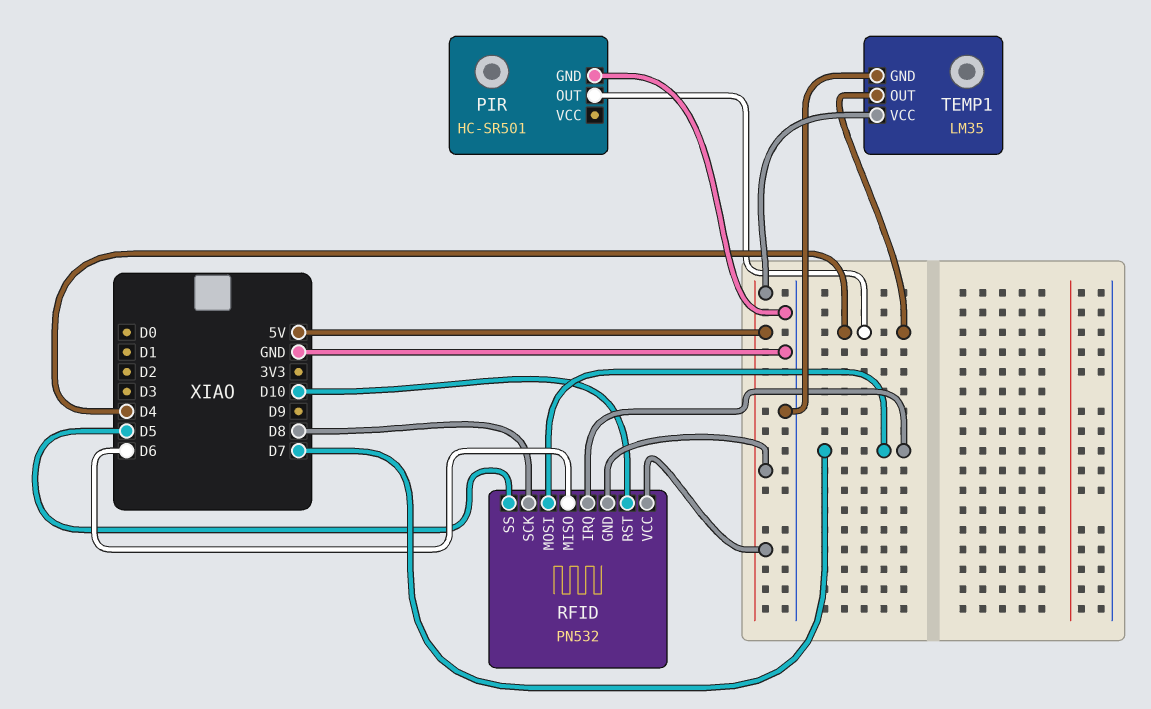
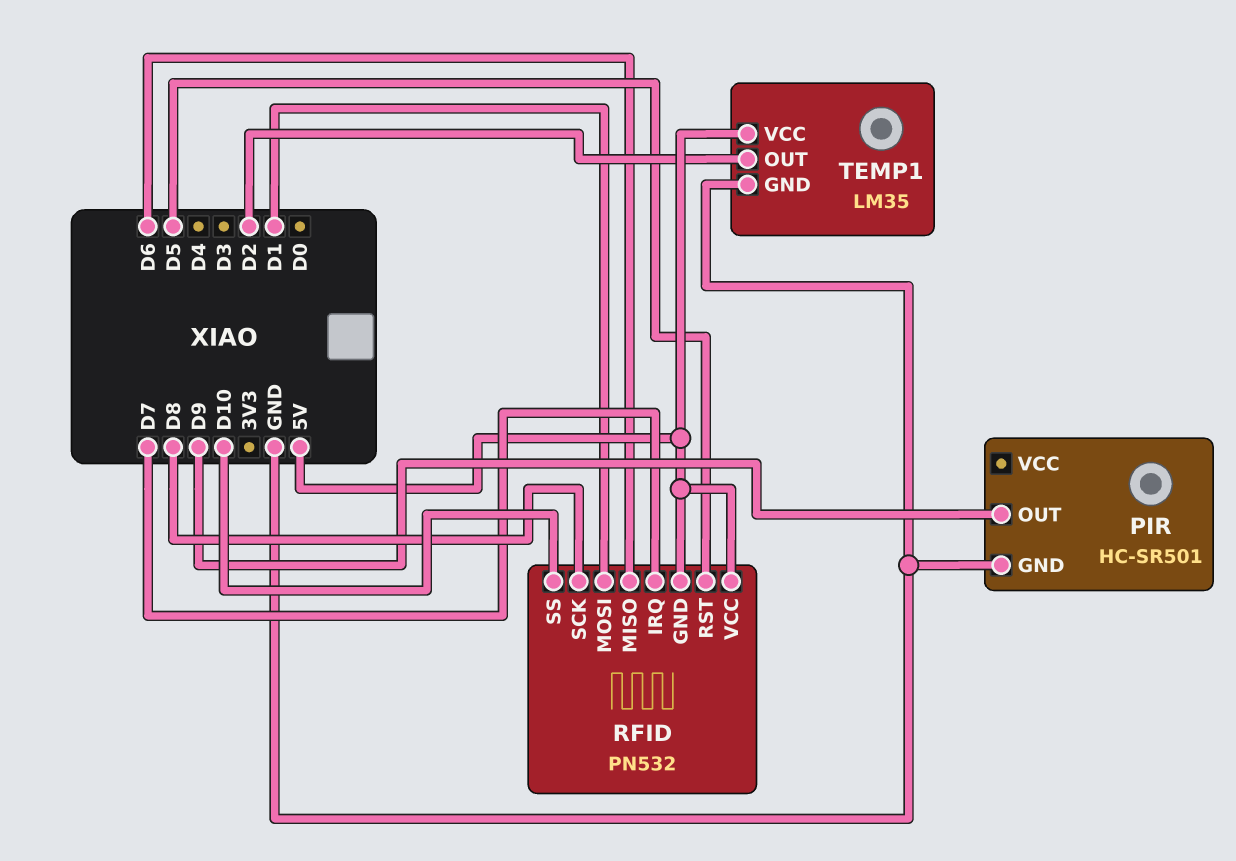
PIR pin OUT: D4 -> D9
RFID pin MOSI: D7 -> D1
RFID pin RST: D10 -> D5
RFID pin SS: D5 -> D10
TEMP1 pin OUT: D4 -> D2

